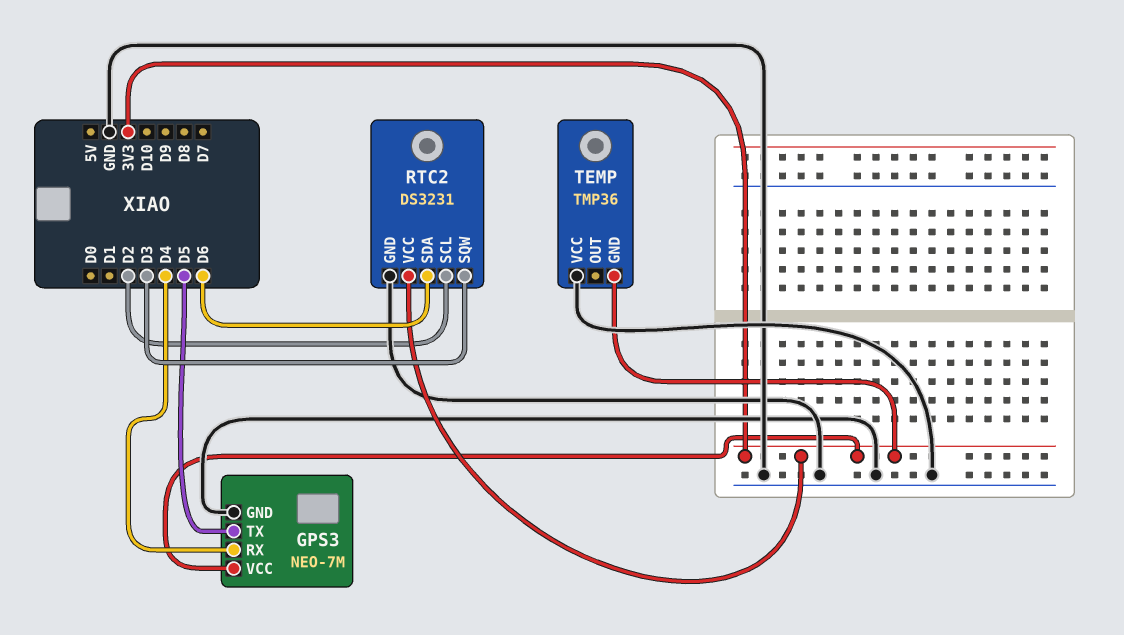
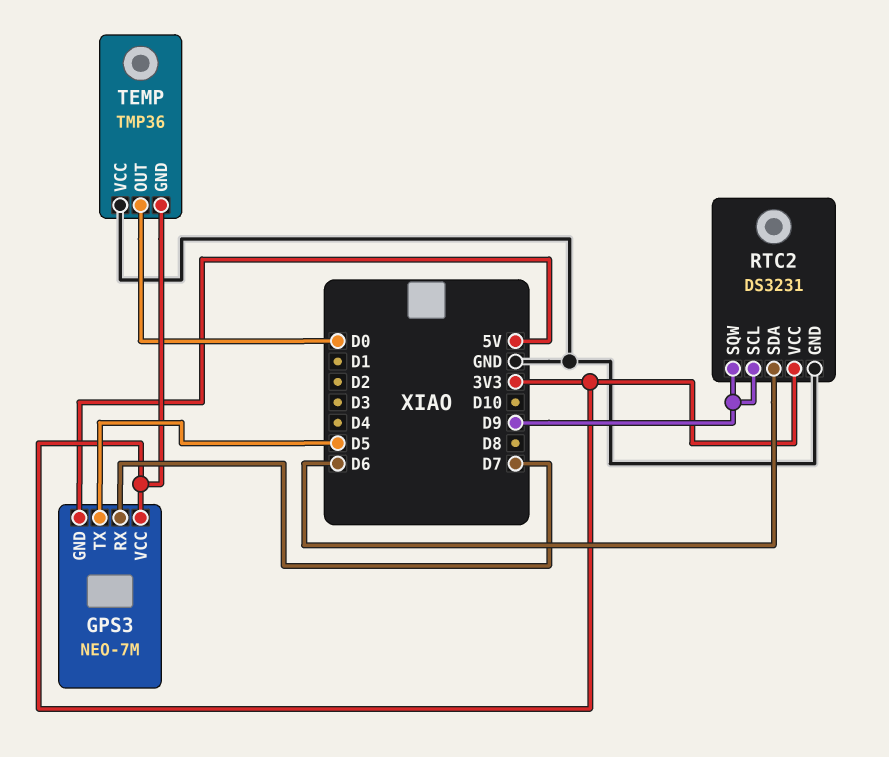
GPS3 pin GND: GND -> 5V
GPS3 pin RX: D4 -> D7
RTC2 pin SCL: D2 -> D9
RTC2 pin SQW: D3 -> D9
TEMP pin OUT: none -> D0

